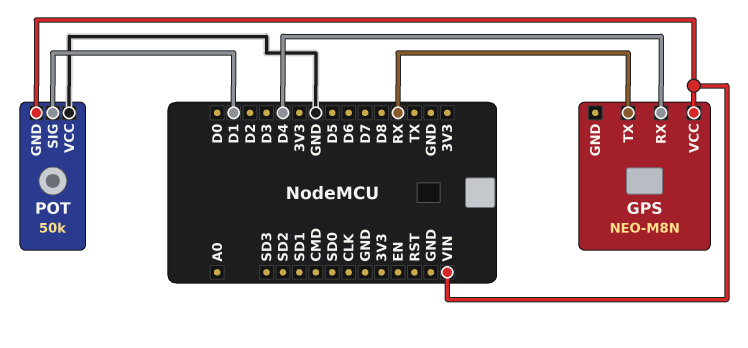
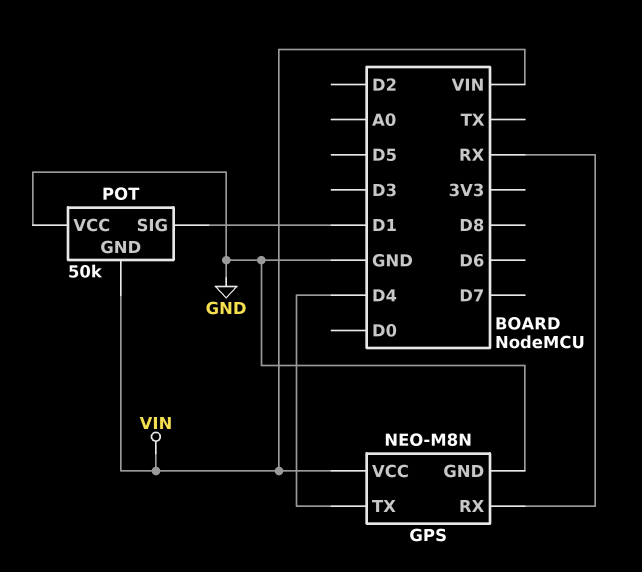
GPS pin GND: none -> GND
GPS pin RX: D4 -> RX
GPS pin TX: RX -> D4

